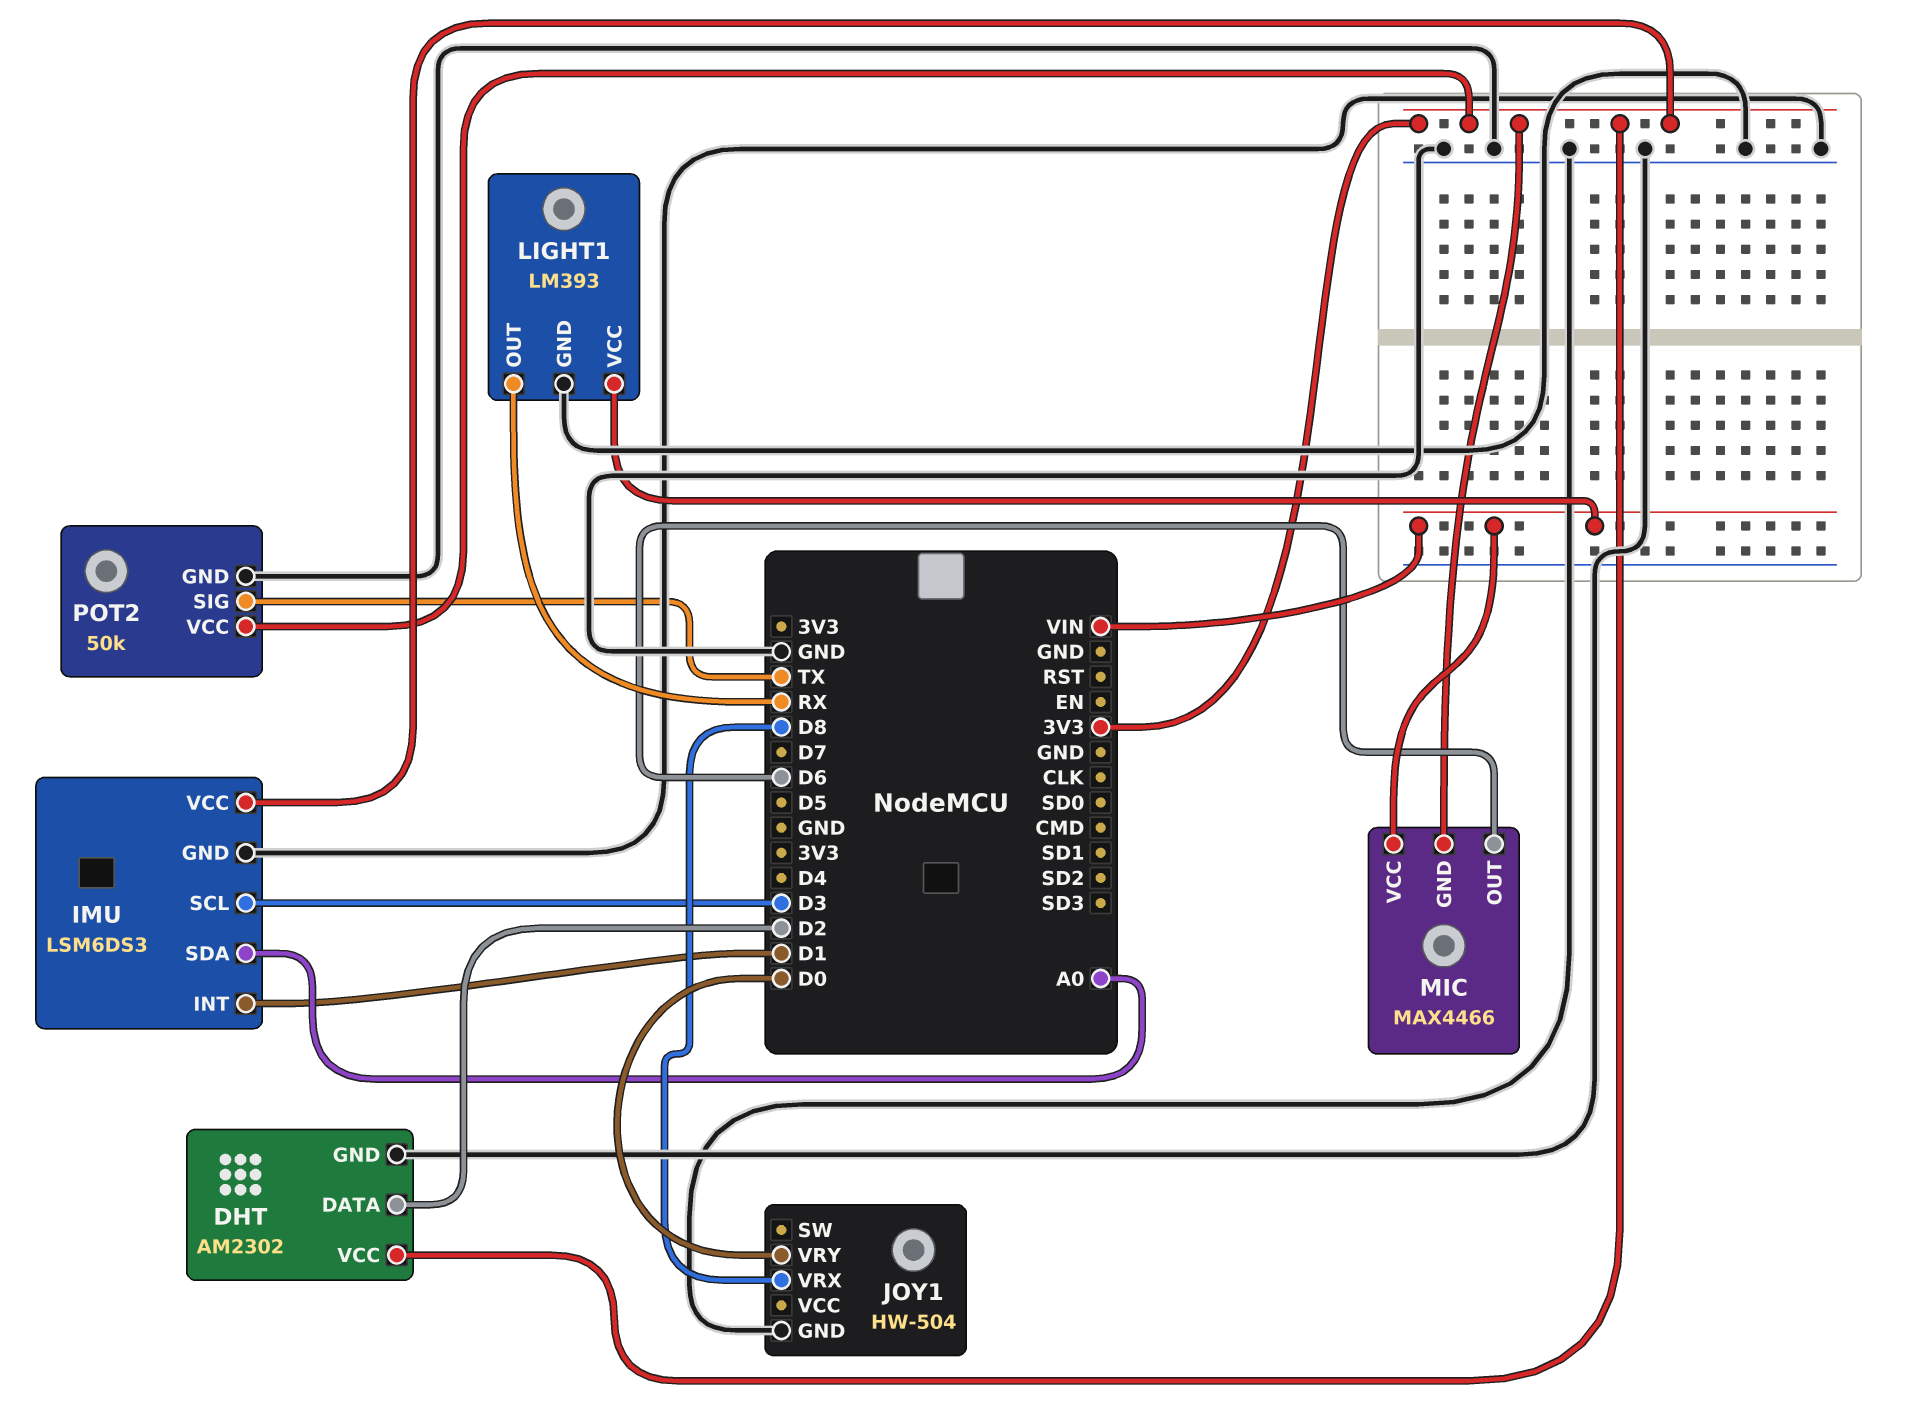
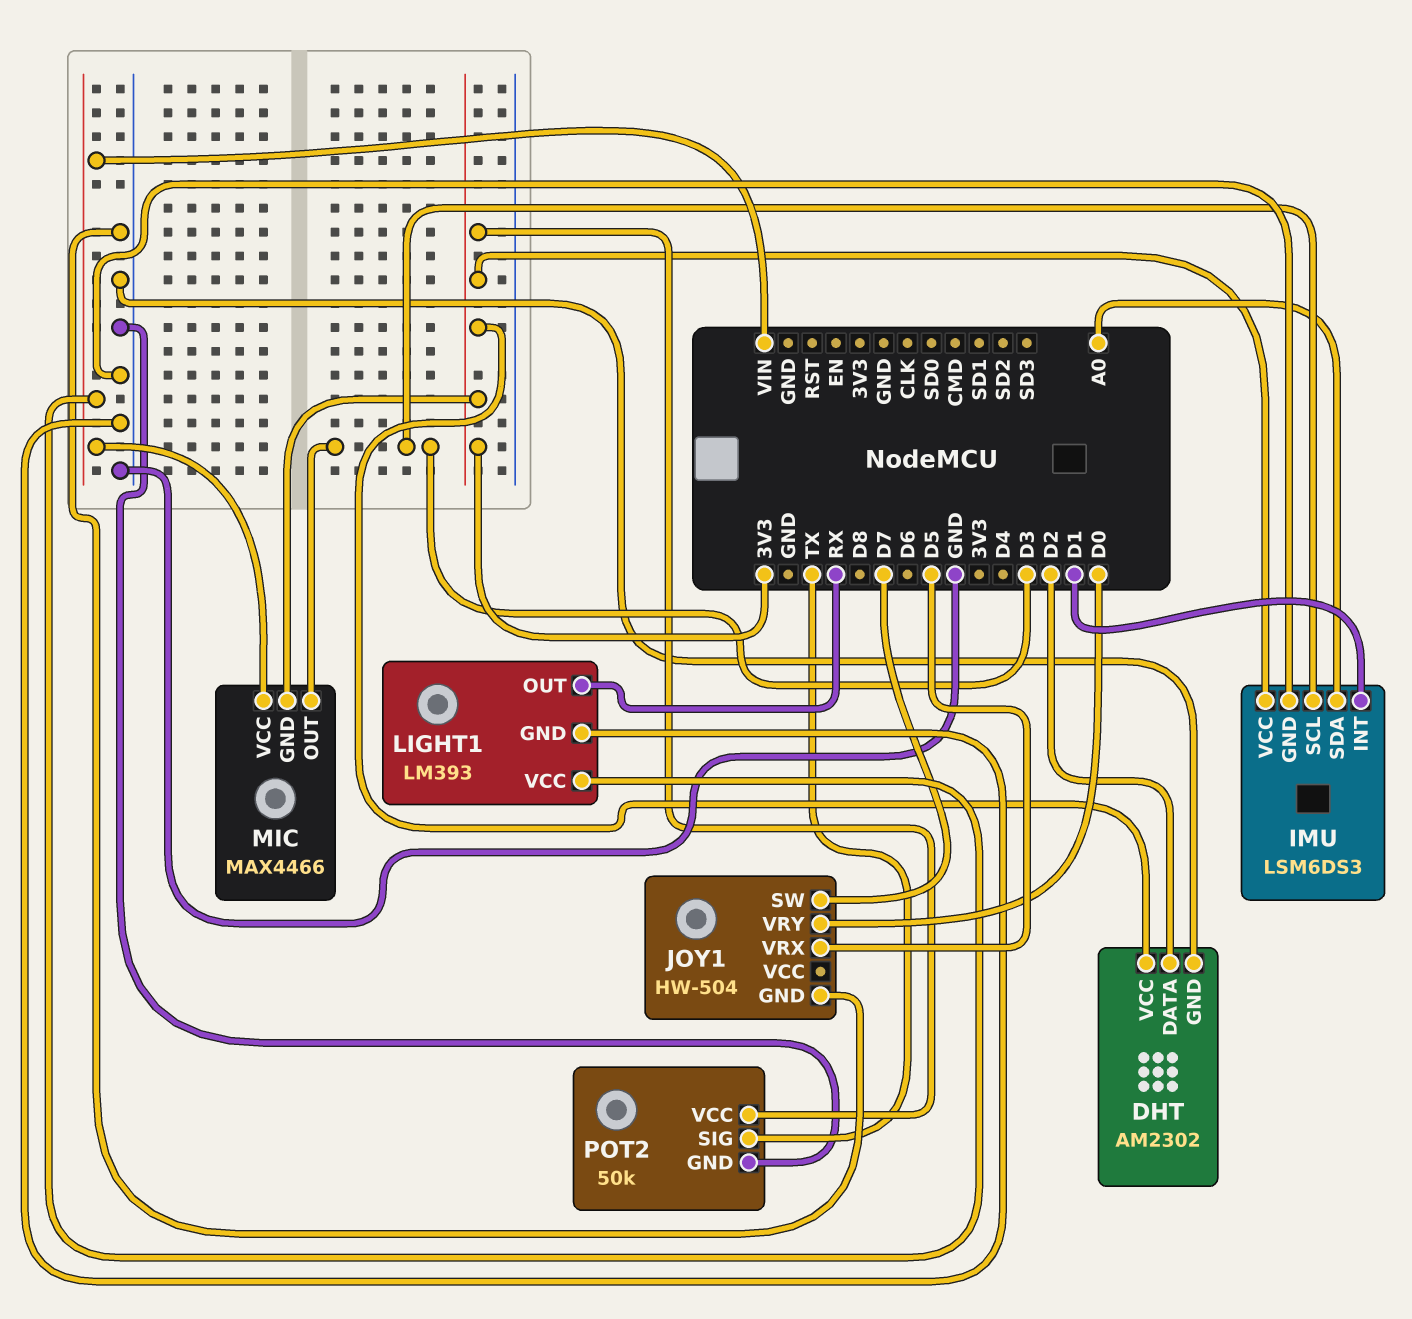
JOY1 pin SW: none -> D7
JOY1 pin VRX: D8 -> D5
MIC pin OUT: D6 -> D3

